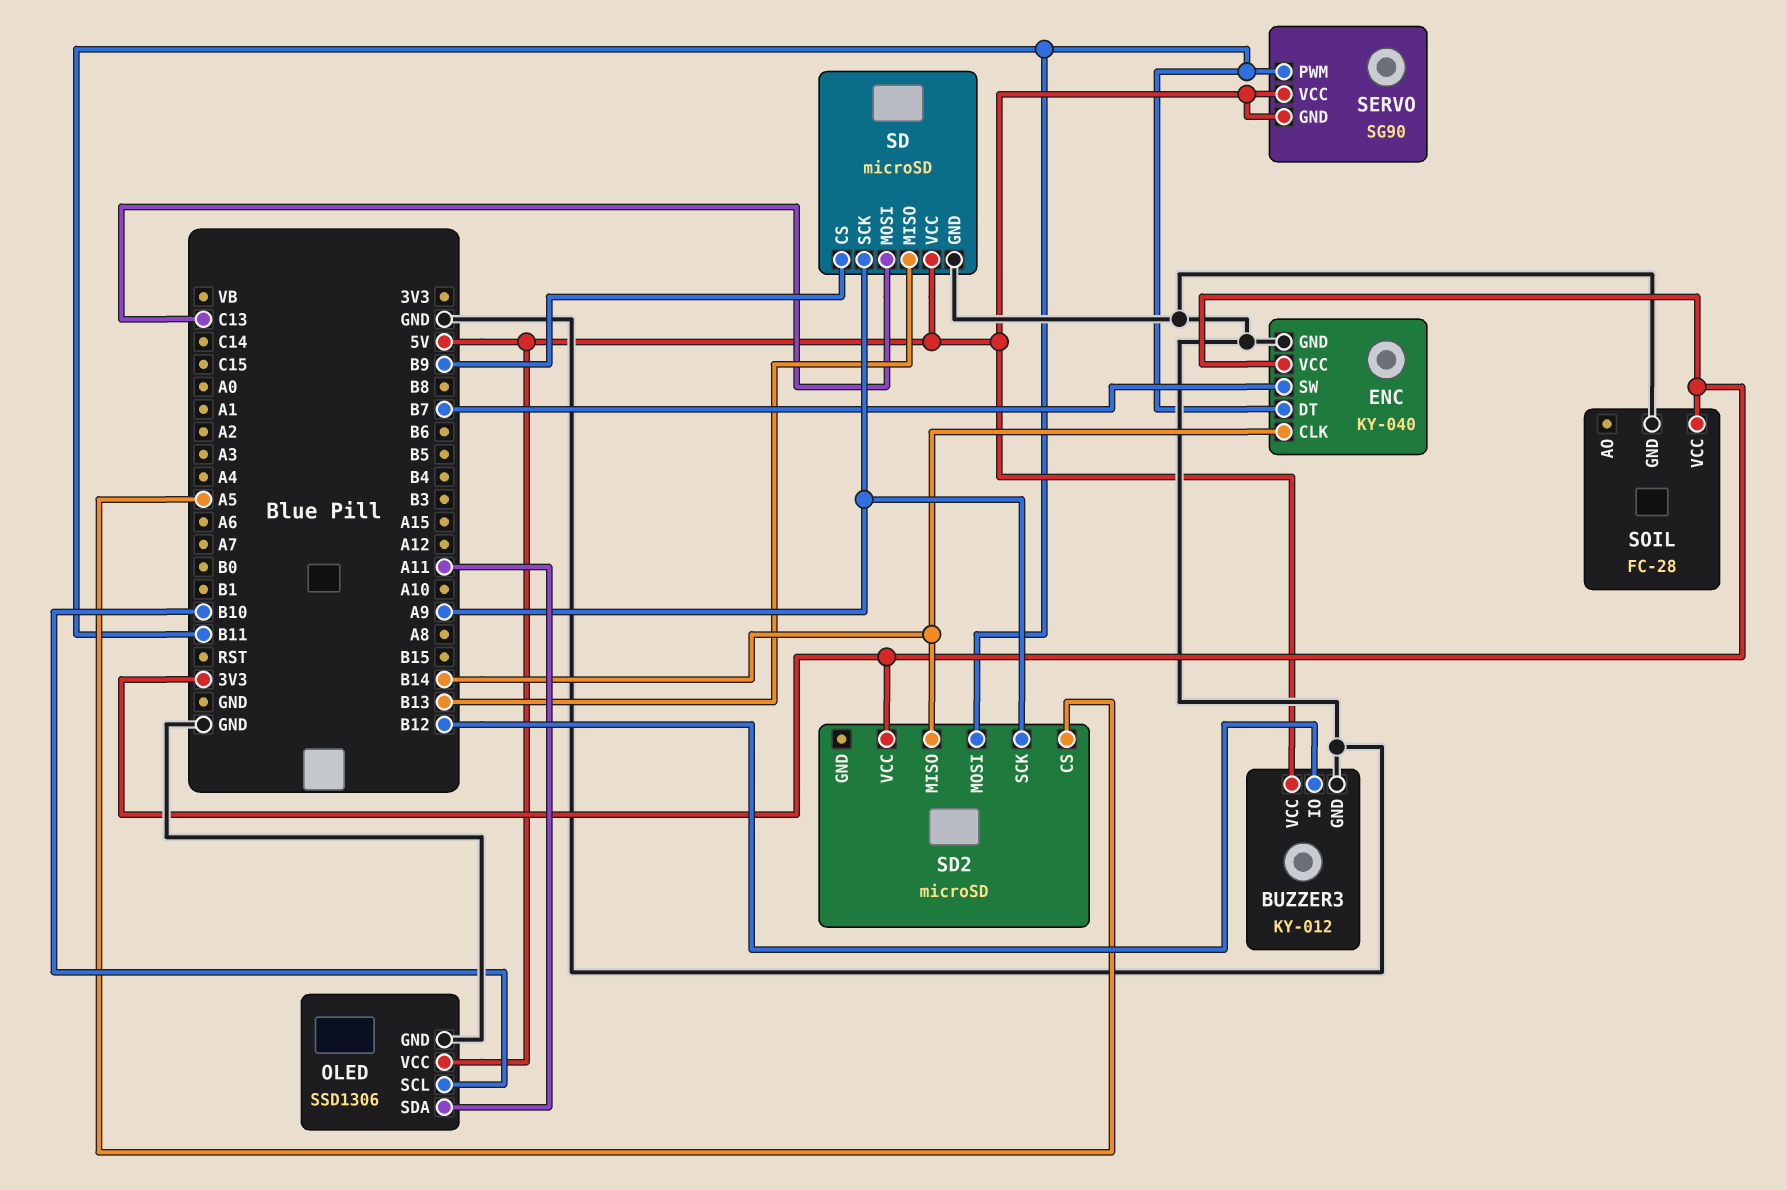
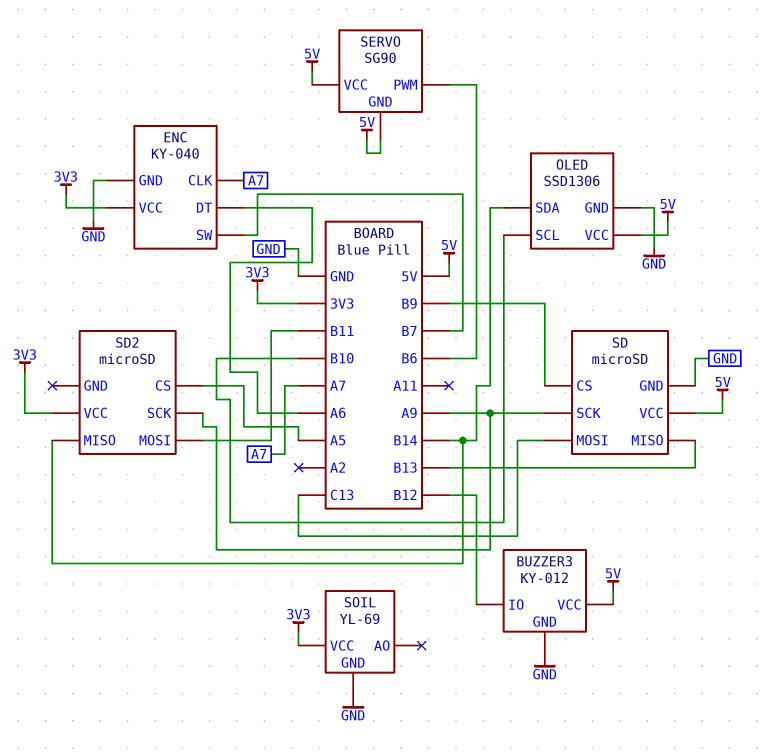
ENC pin CLK: B14 -> A7
ENC pin DT: B11 -> A6
OLED pin SDA: A11 -> B14
SERVO pin PWM: B11 -> B6
SOIL: FC-28 -> YL-69

